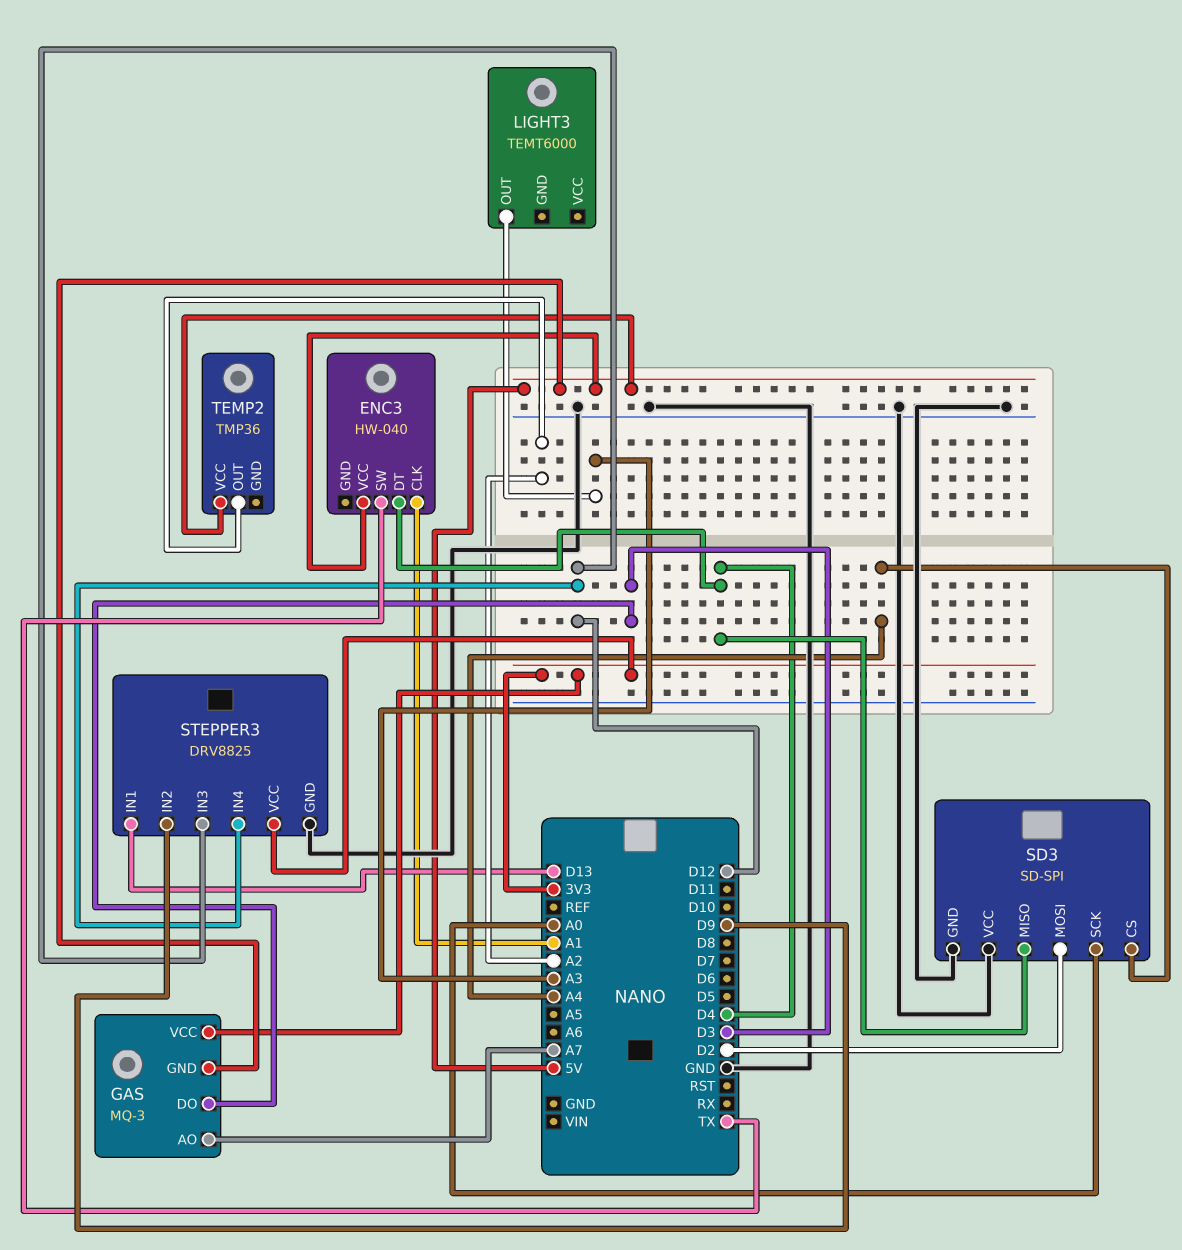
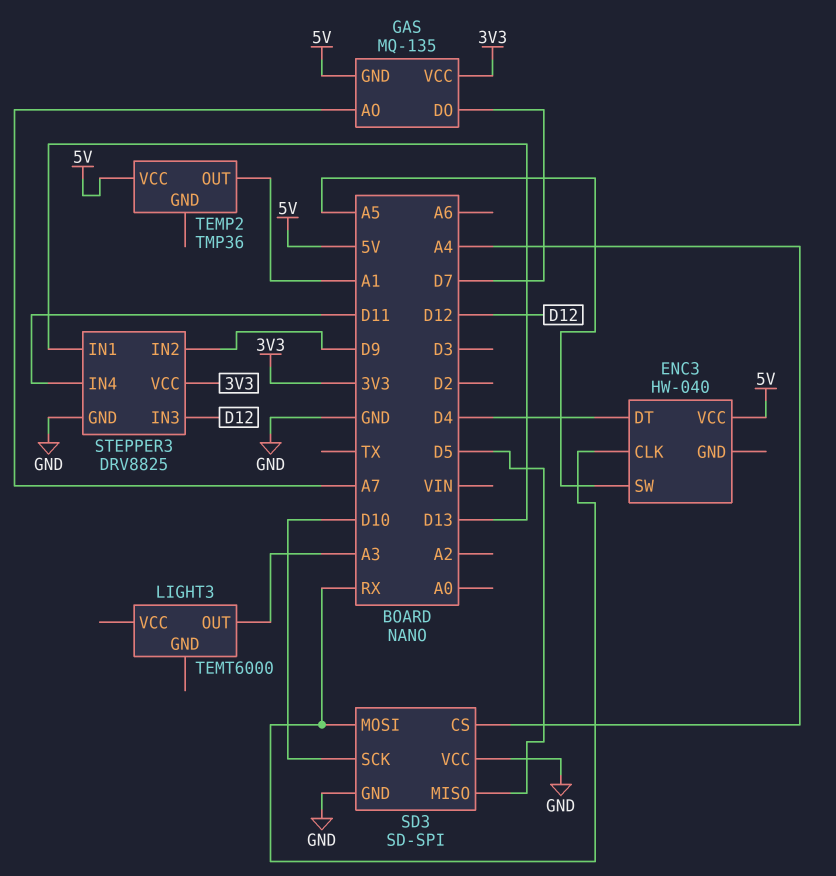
ENC3 pin CLK: A1 -> RX
ENC3 pin SW: TX -> A5
GAS: MQ-3 -> MQ-135
GAS pin DO: D3 -> D7
SD3 pin MISO: D4 -> D5
SD3 pin MOSI: D2 -> RX
SD3 pin SCK: A0 -> D10
STEPPER3 pin IN4: D12 -> D11
TEMP2 pin OUT: A2 -> A1

